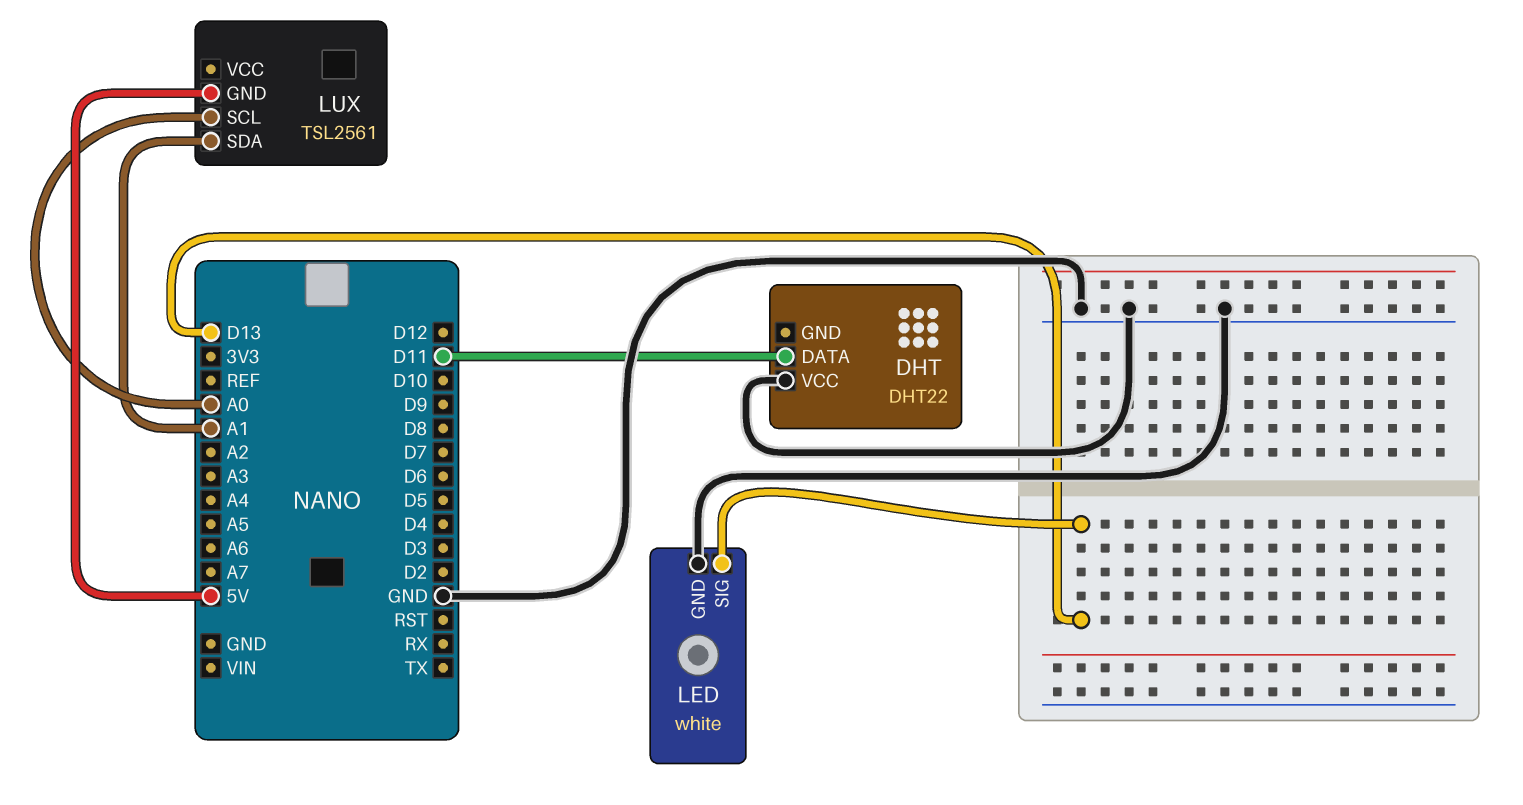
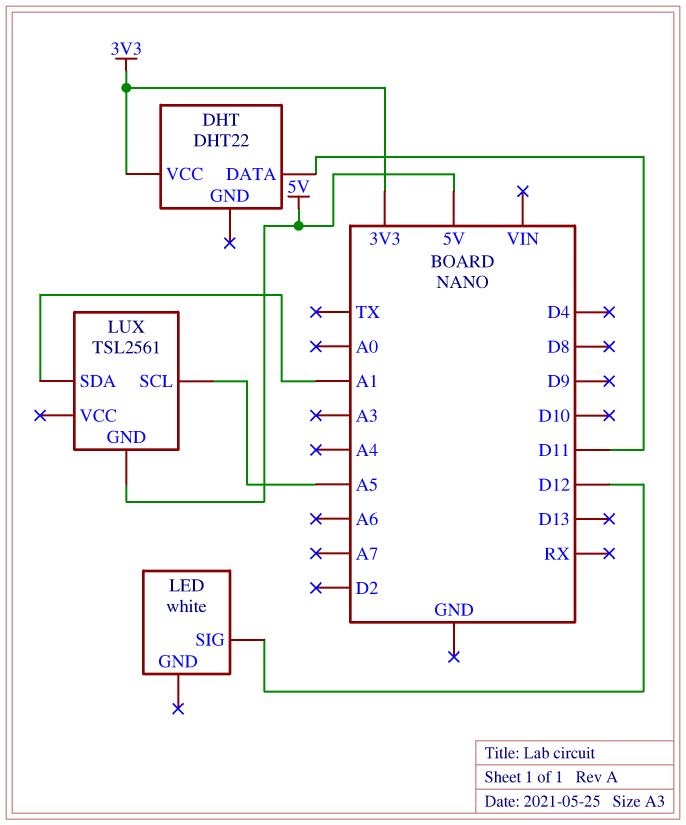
DHT pin VCC: GND -> 3V3
LED pin GND: GND -> none
LED pin SIG: D13 -> D12
LUX pin SCL: A0 -> A5

